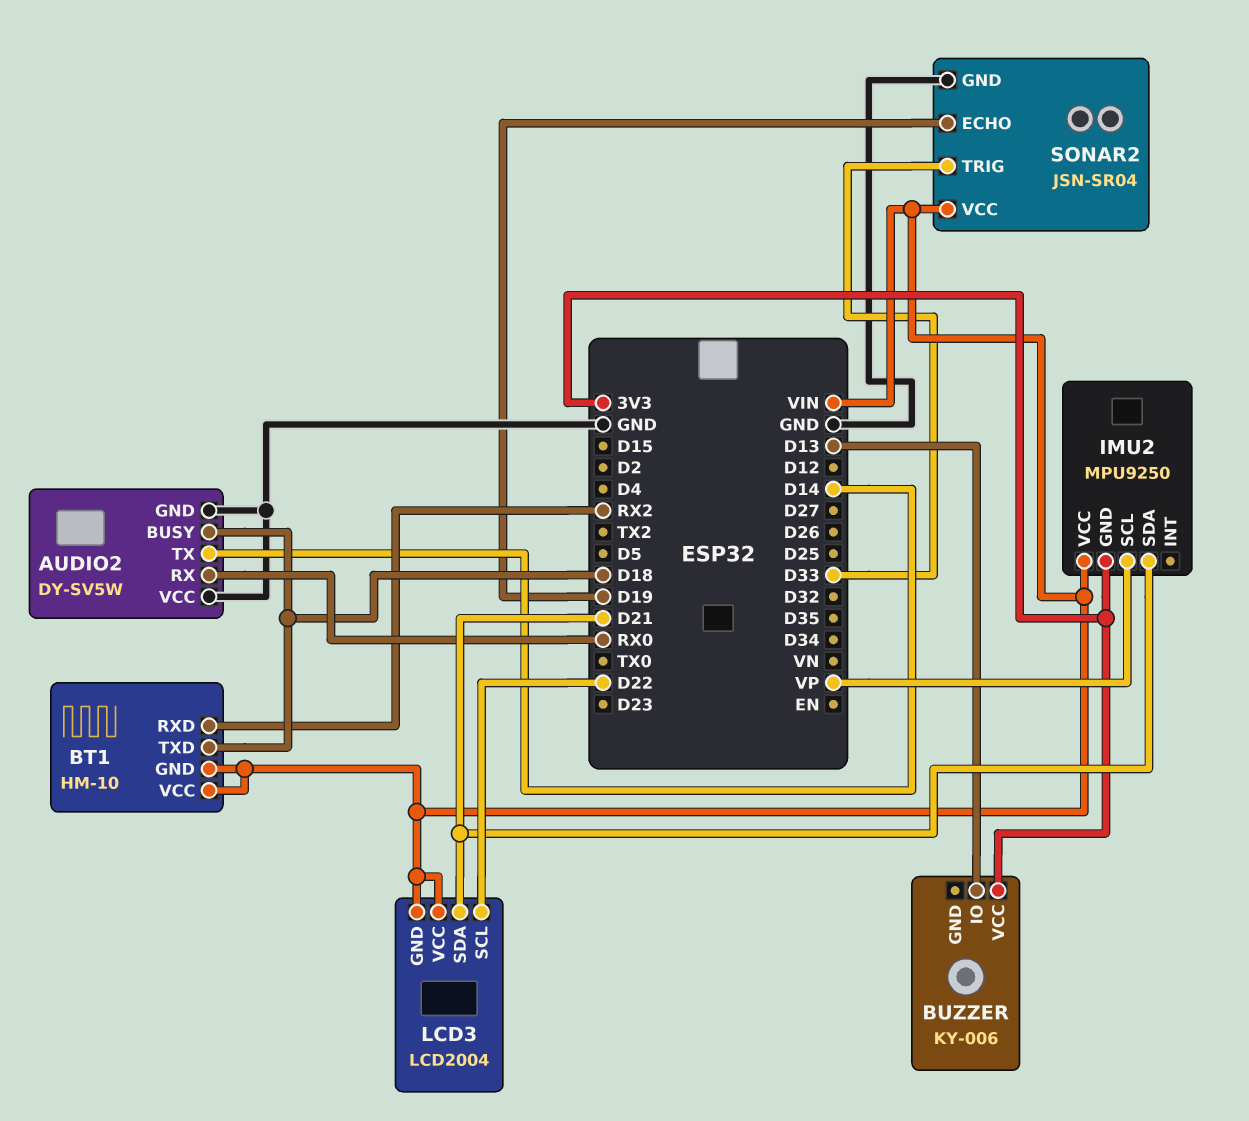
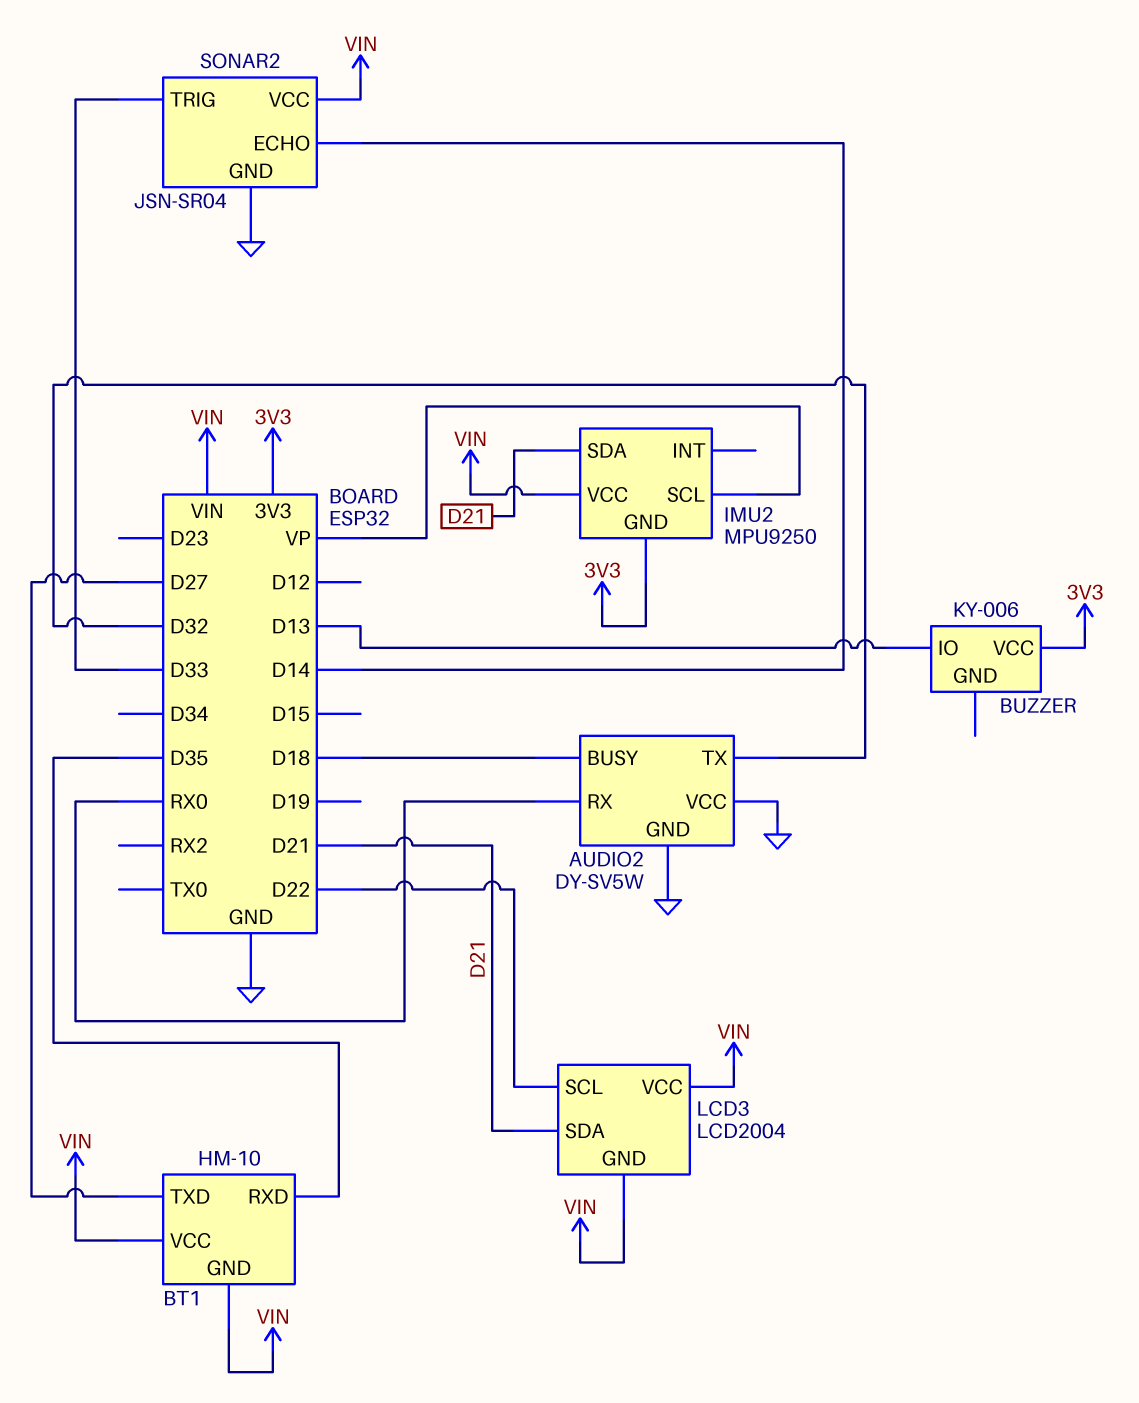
AUDIO2 pin TX: D14 -> D32
BT1 pin RXD: RX2 -> D35
BT1 pin TXD: D18 -> D27
SONAR2 pin ECHO: D19 -> D14

